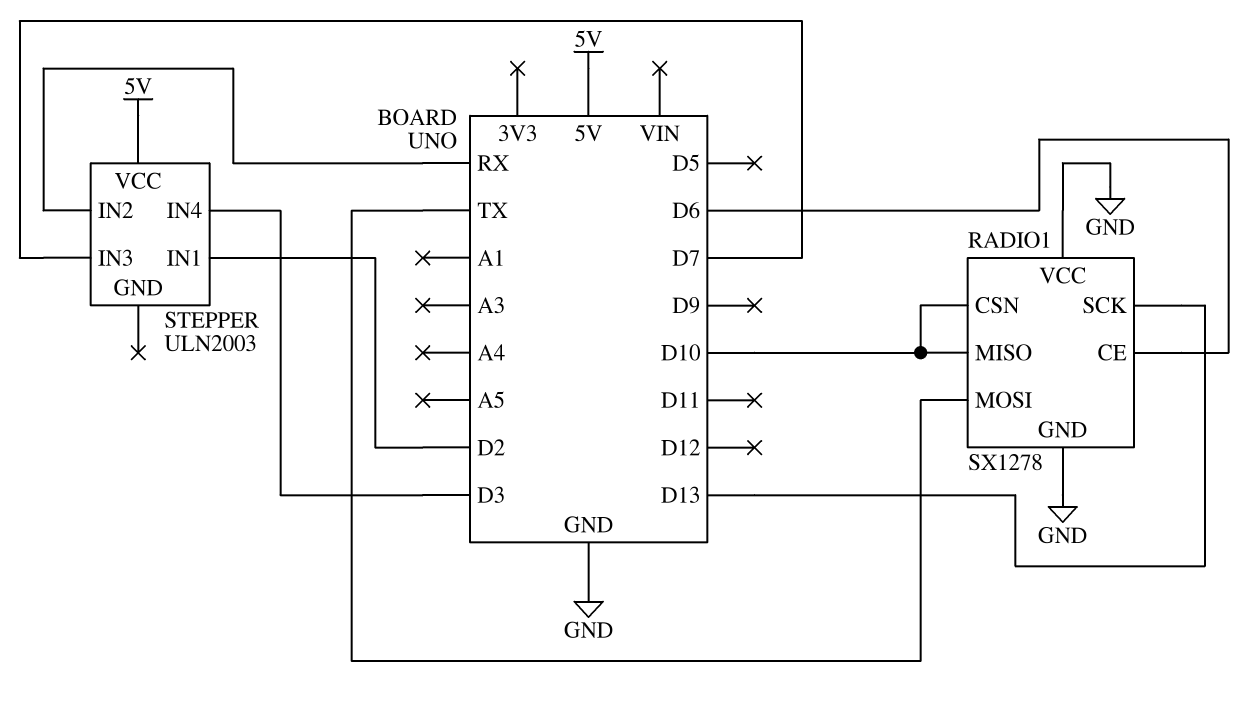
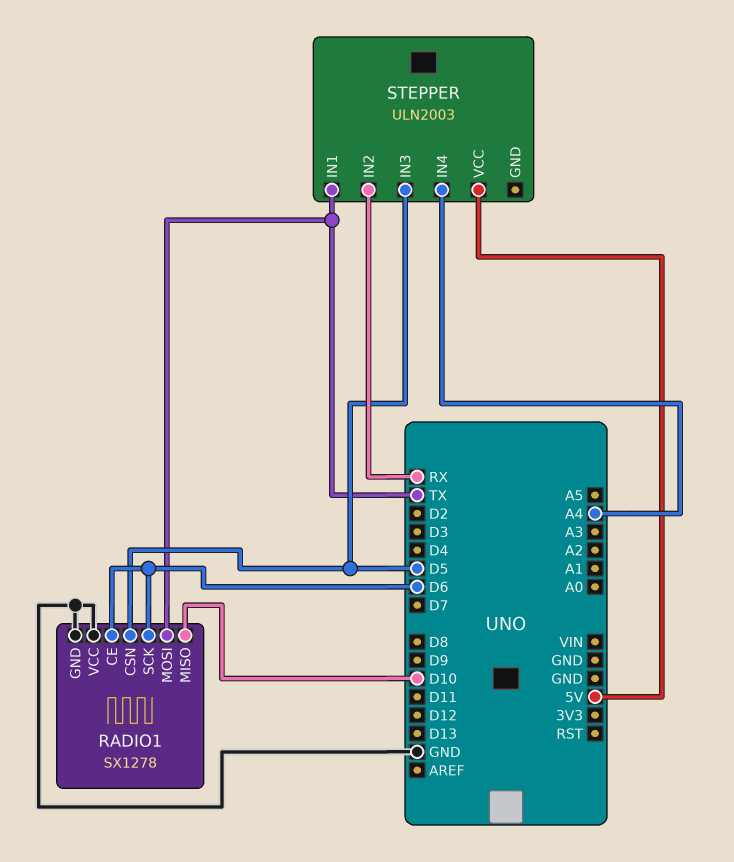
RADIO1 pin CSN: D10 -> D5
RADIO1 pin SCK: D13 -> D6
STEPPER pin IN1: D2 -> TX
STEPPER pin IN3: D7 -> D5
STEPPER pin IN4: D3 -> A4

